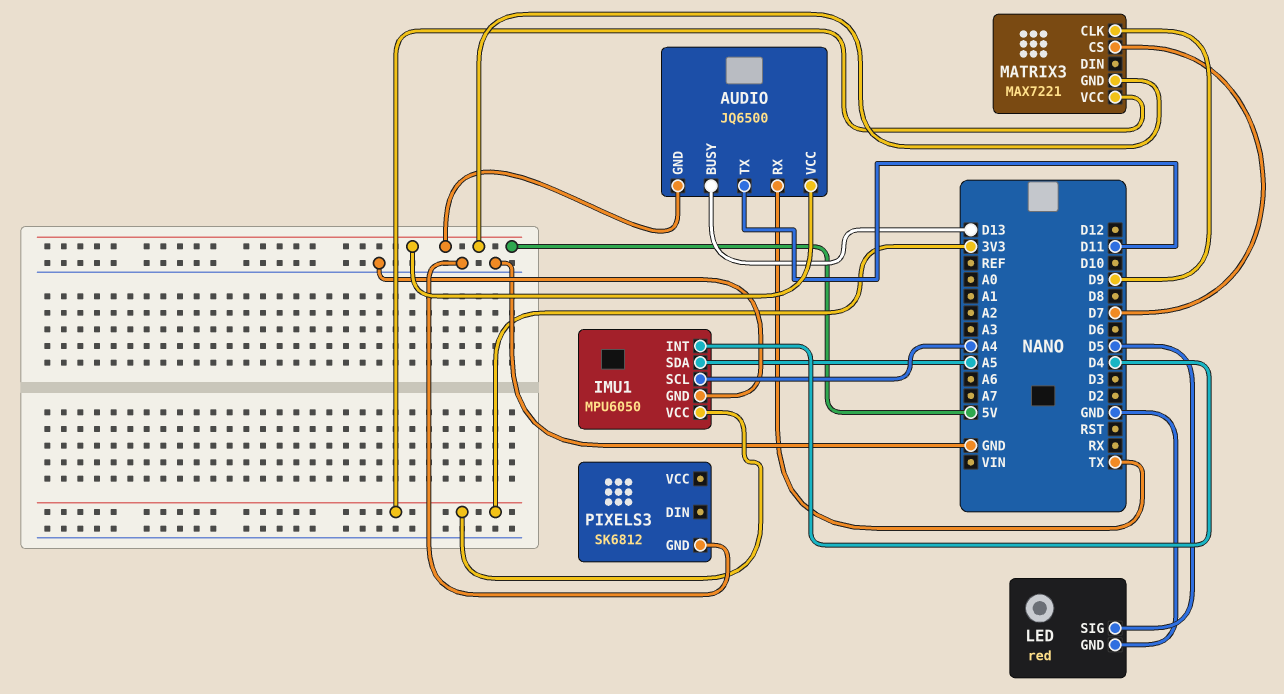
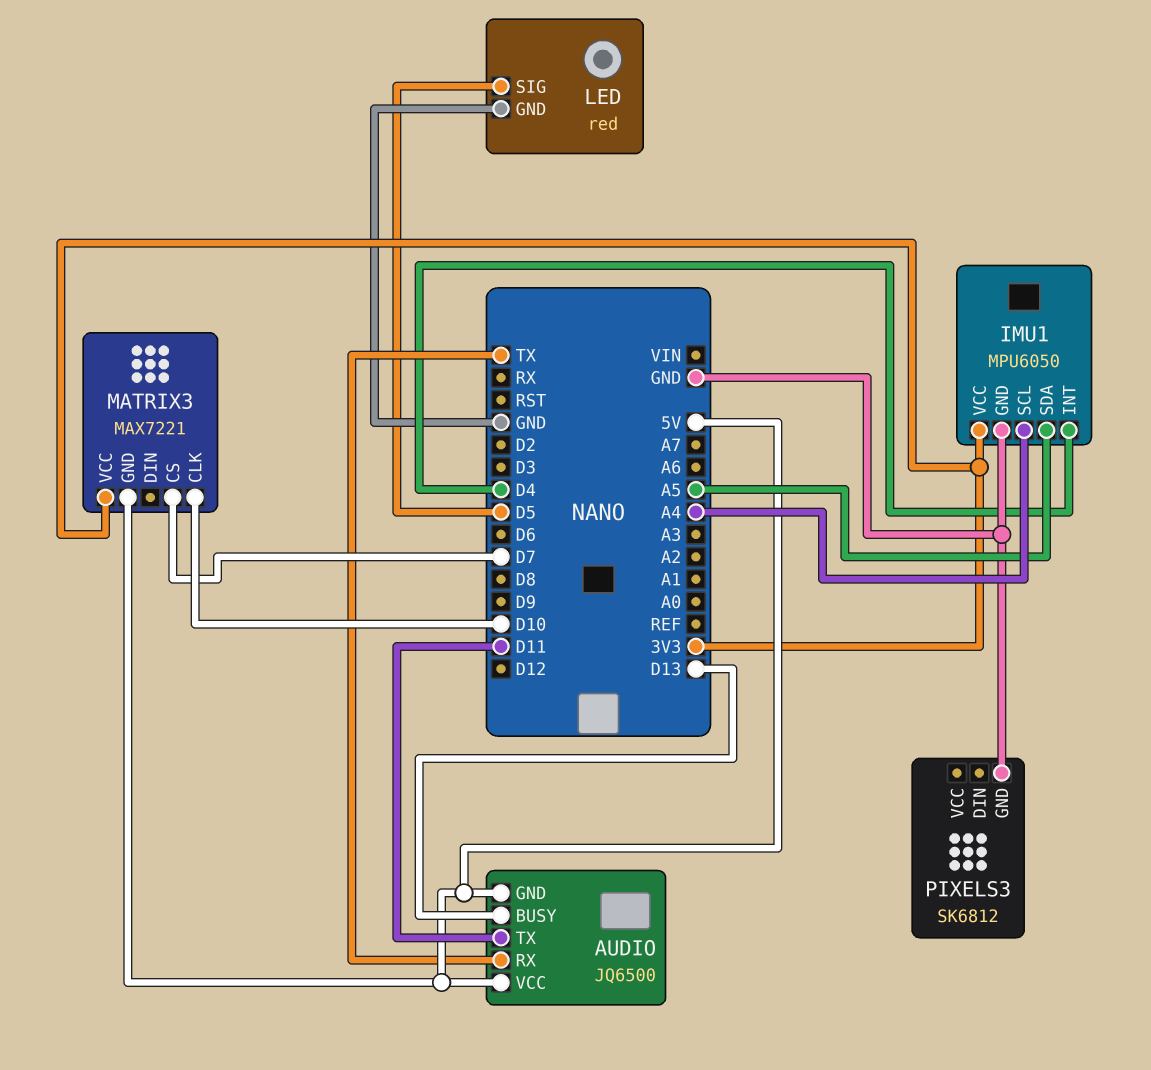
MATRIX3 pin CLK: D9 -> D10

